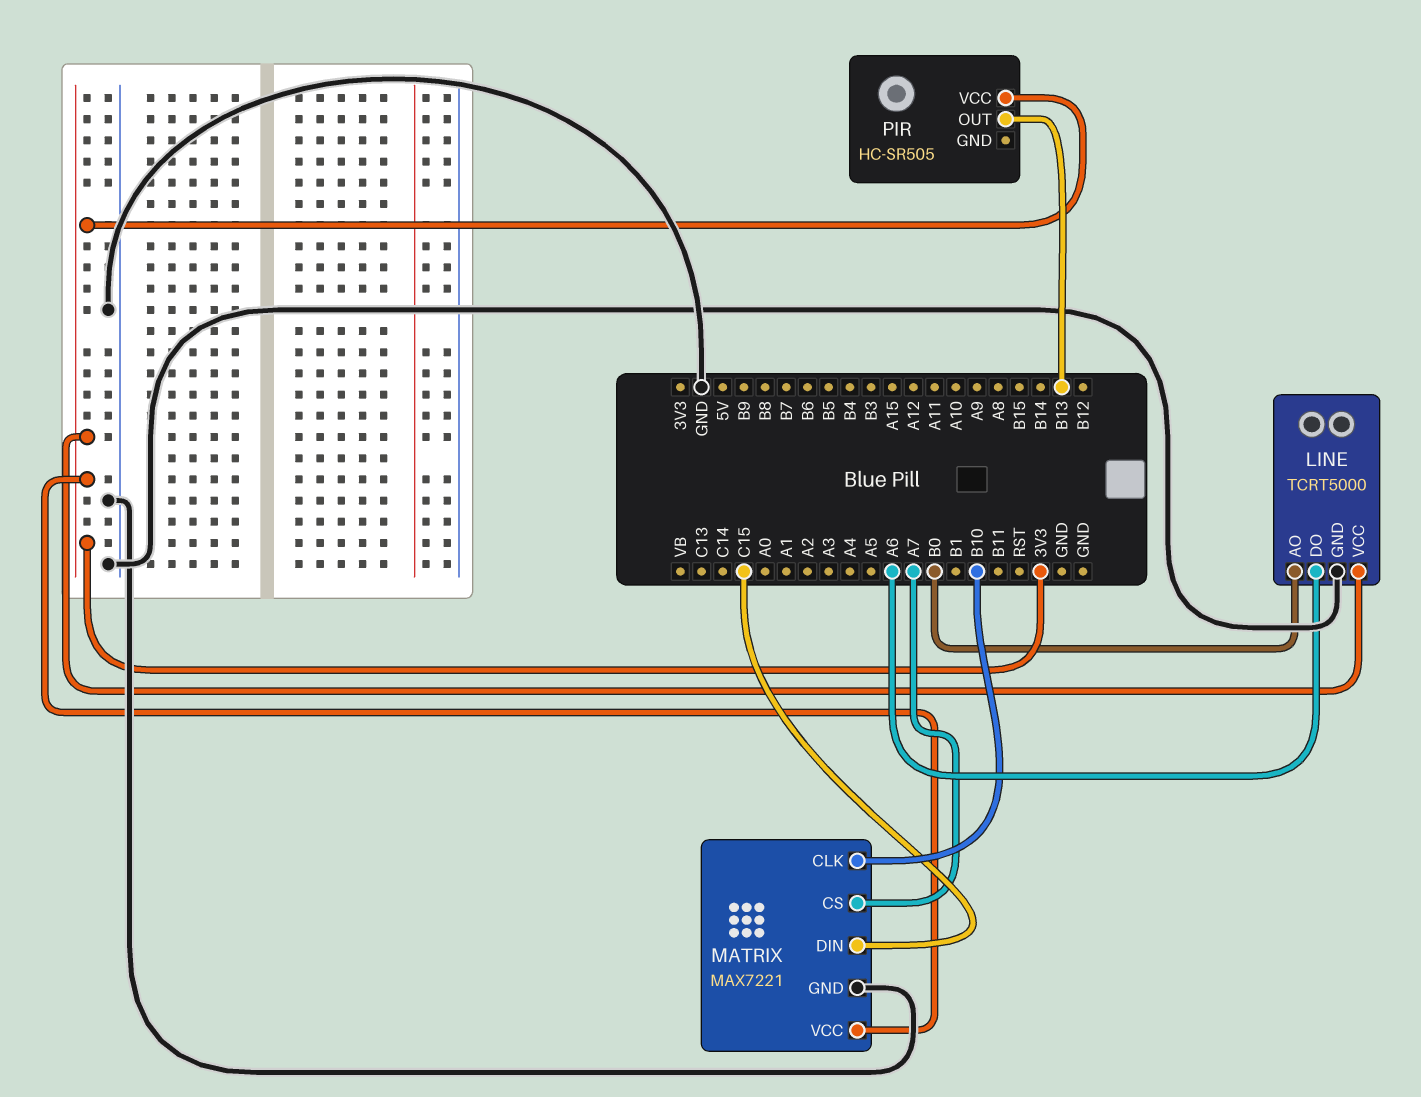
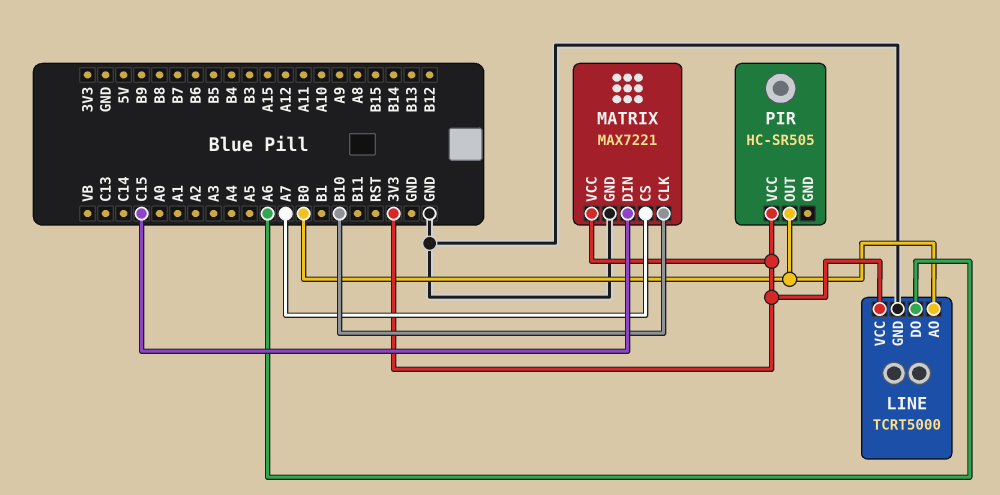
PIR pin OUT: B13 -> B0

